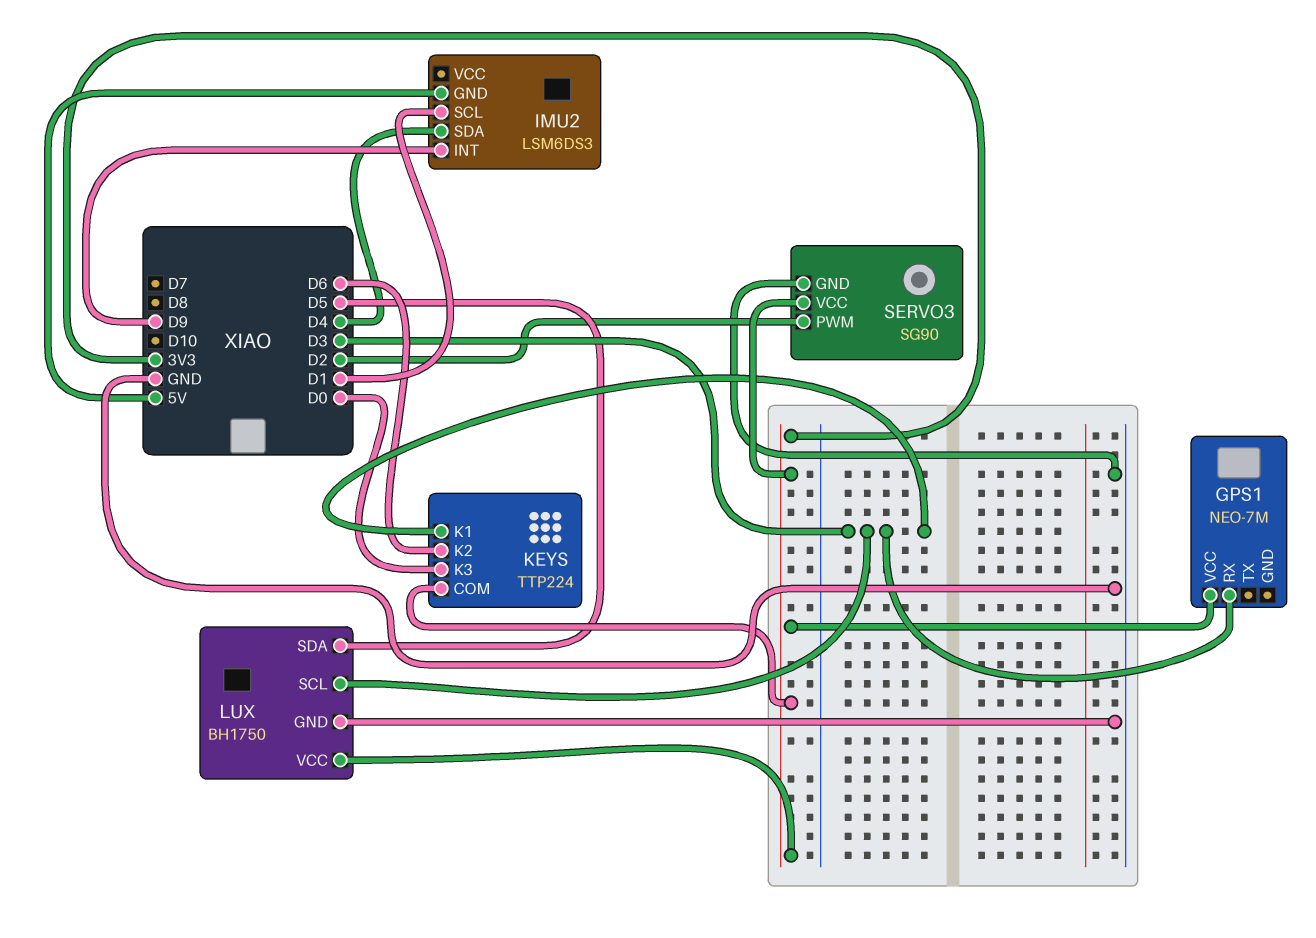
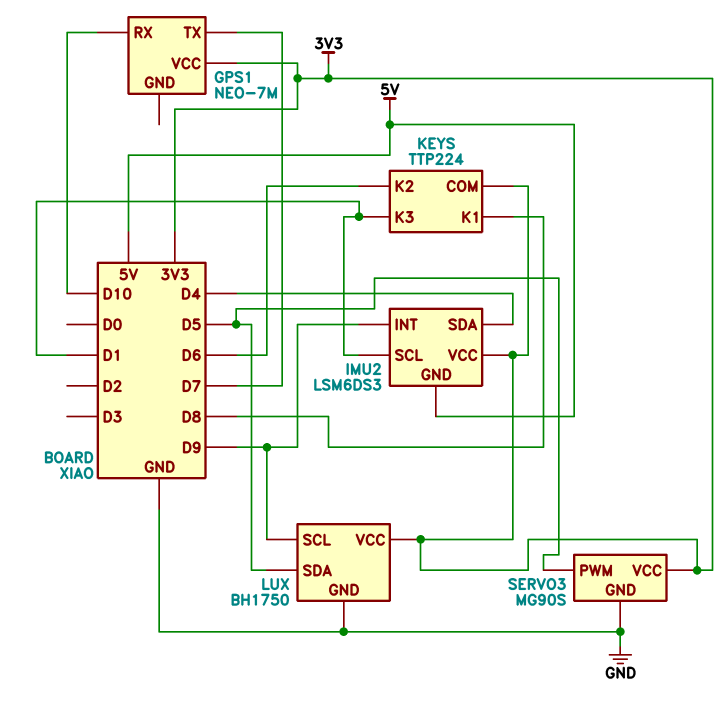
GPS1 pin RX: D3 -> D10
GPS1 pin TX: none -> D7
IMU2 pin VCC: none -> 3V3
KEYS pin K1: D3 -> D8
KEYS pin K3: D0 -> D1
LUX pin SCL: D3 -> D9
SERVO3: SG90 -> MG90S
SERVO3 pin PWM: D2 -> D5

